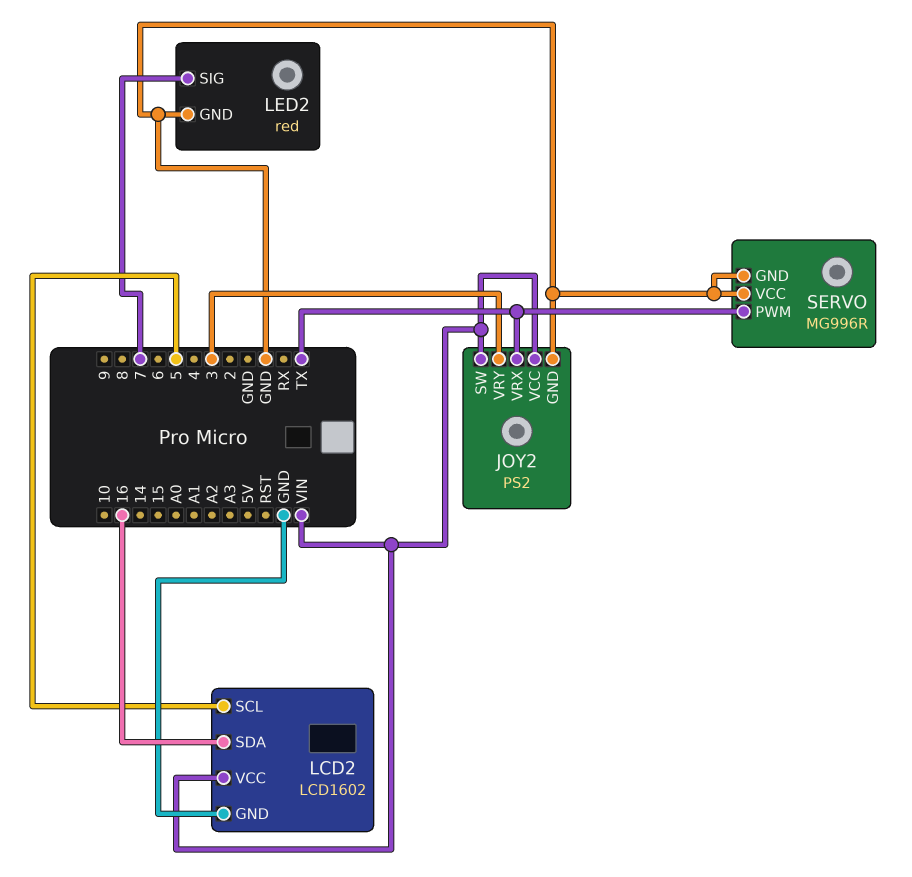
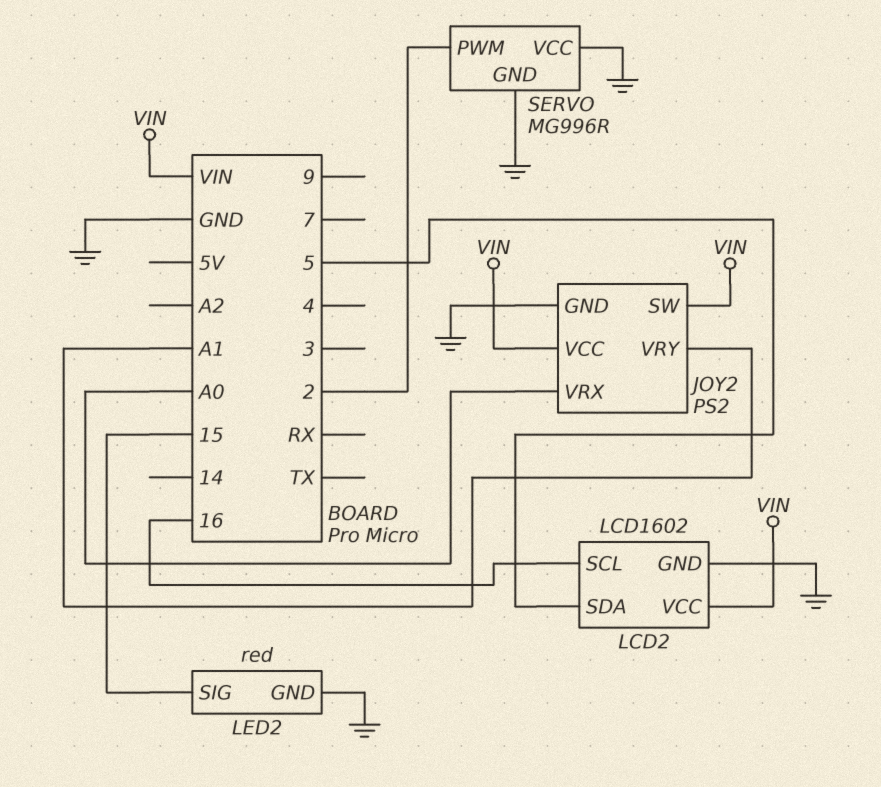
JOY2 pin VRX: TX -> A0
JOY2 pin VRY: 3 -> A1
LCD2 pin SCL: 5 -> 16
LCD2 pin SDA: 16 -> 5
LED2 pin SIG: 7 -> 15
SERVO pin PWM: TX -> 2

